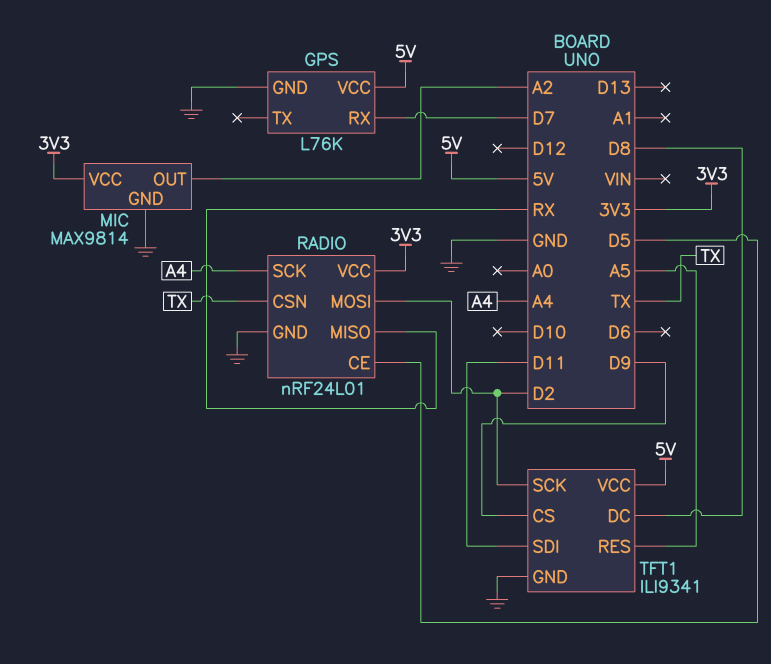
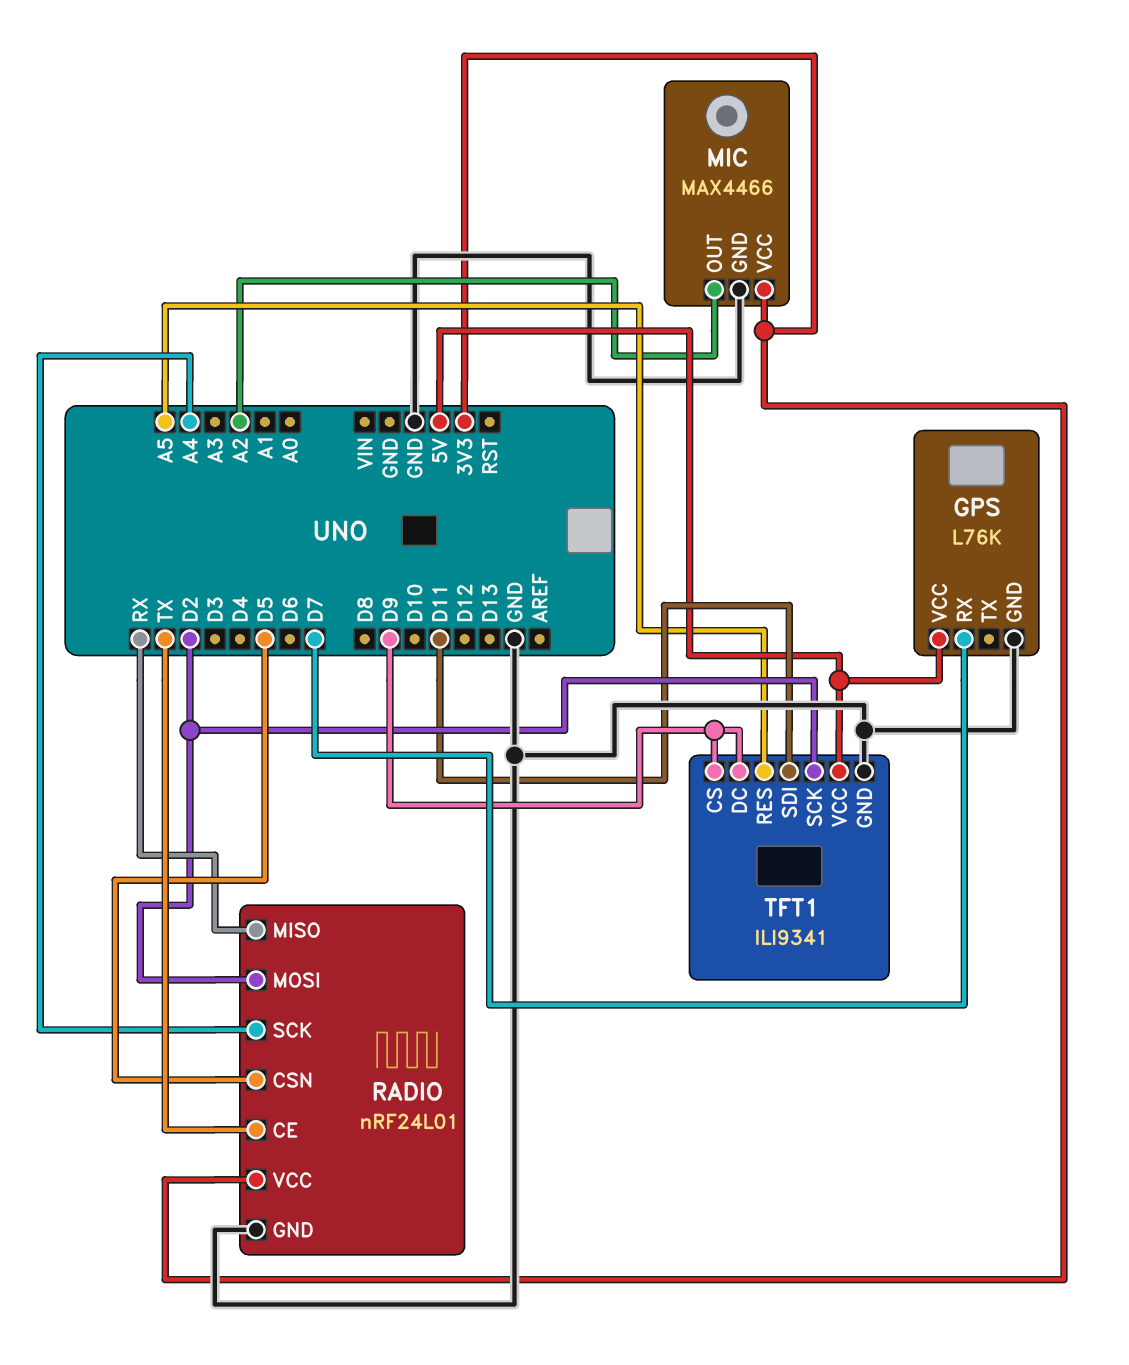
MIC: MAX9814 -> MAX4466
RADIO pin CE: D5 -> TX
RADIO pin CSN: TX -> D5
TFT1 pin DC: D8 -> D9

